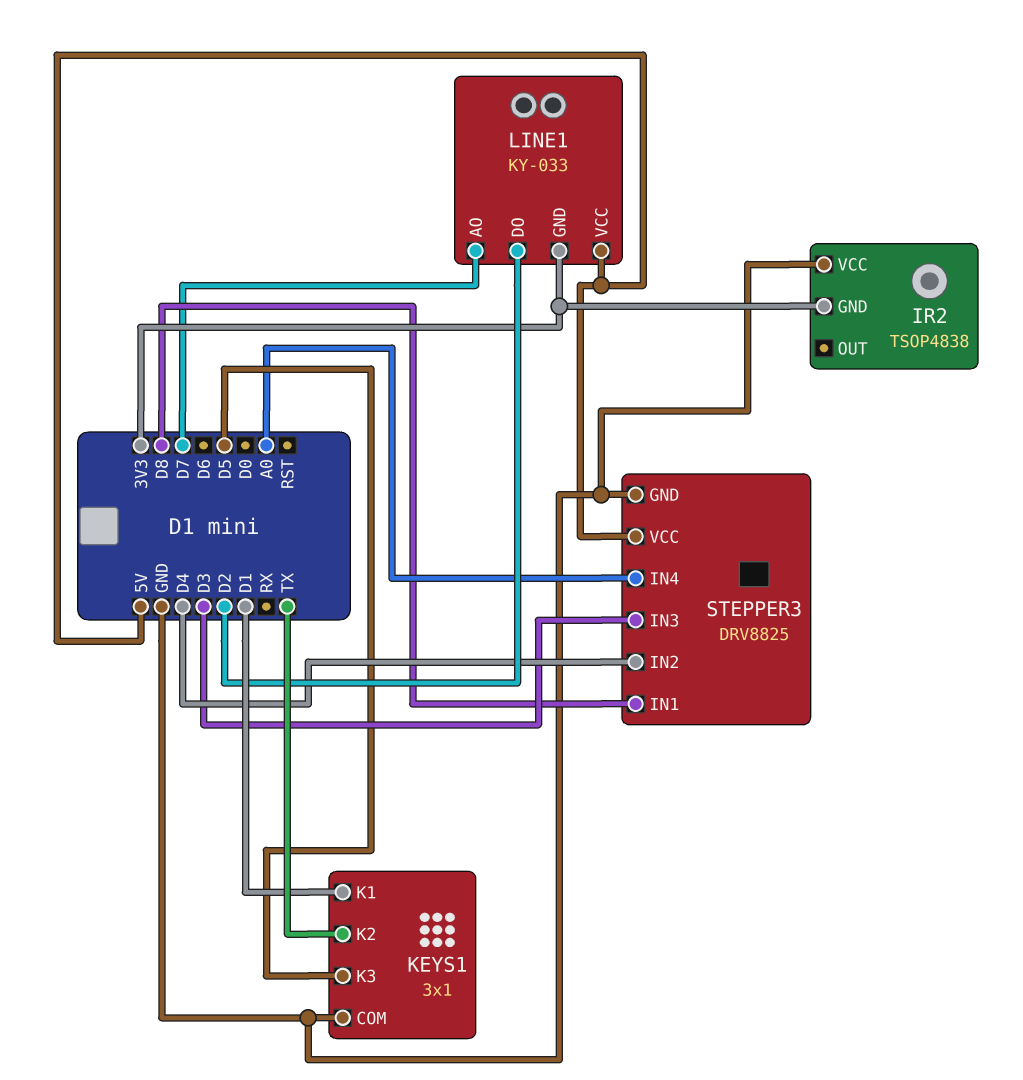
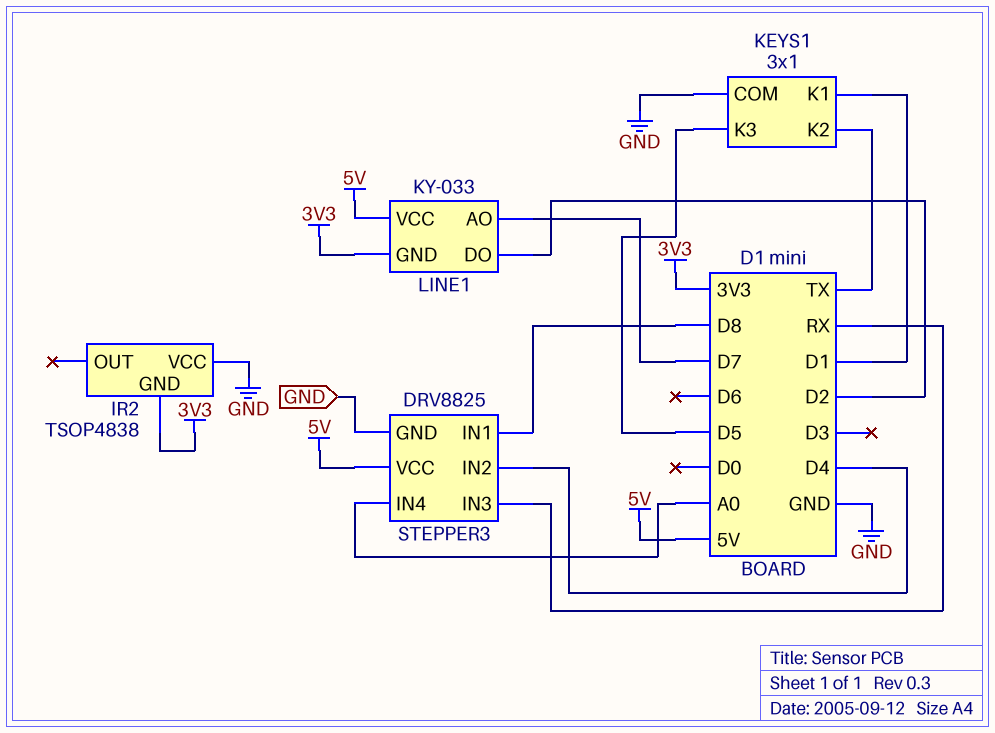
STEPPER3 pin IN3: D3 -> RX

